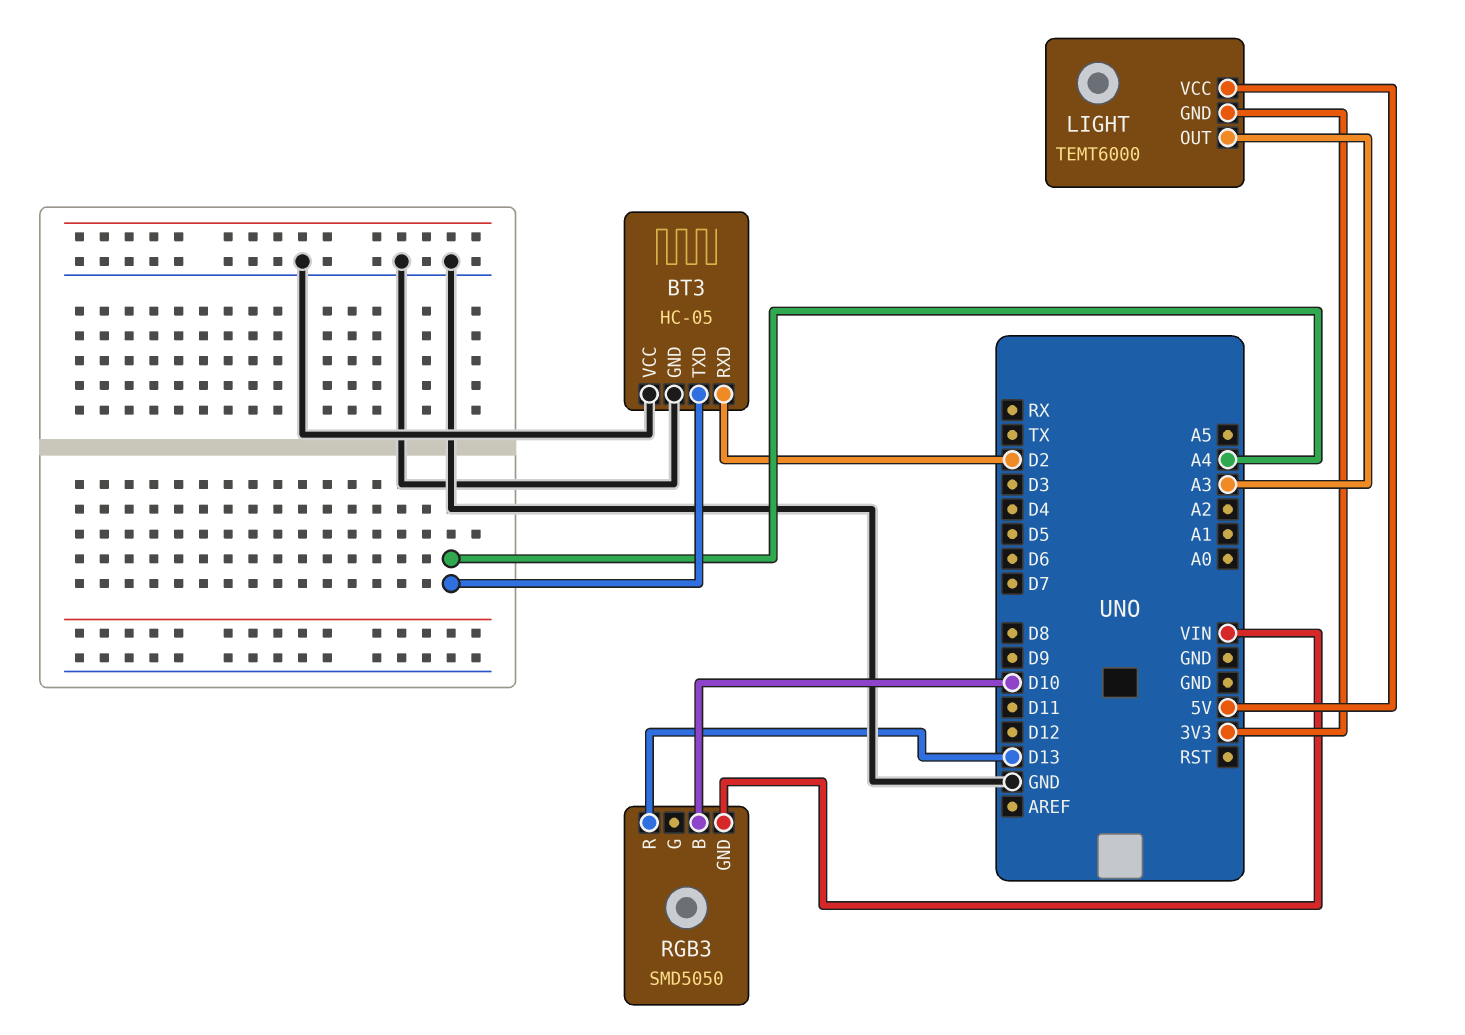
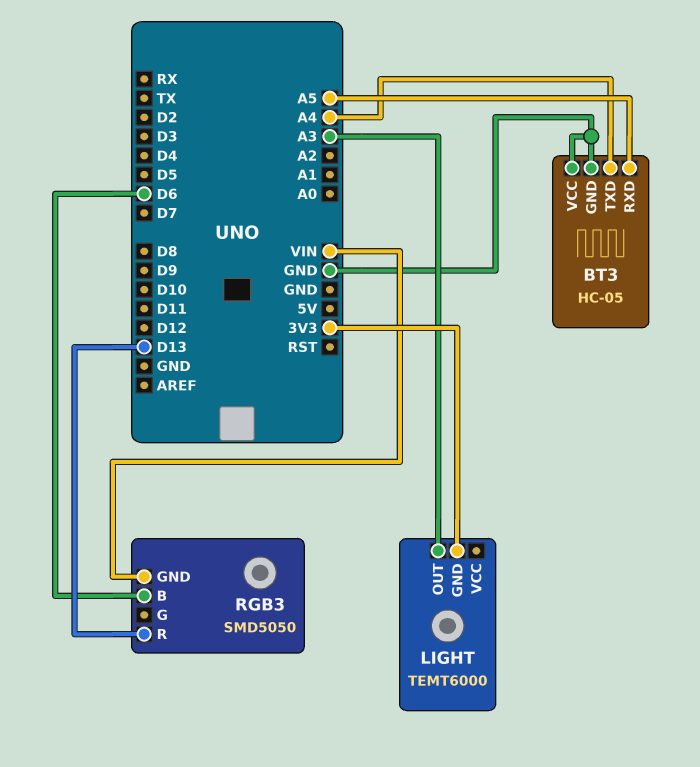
BT3 pin RXD: D2 -> A5
LIGHT pin VCC: 5V -> none
RGB3 pin B: D10 -> D6

